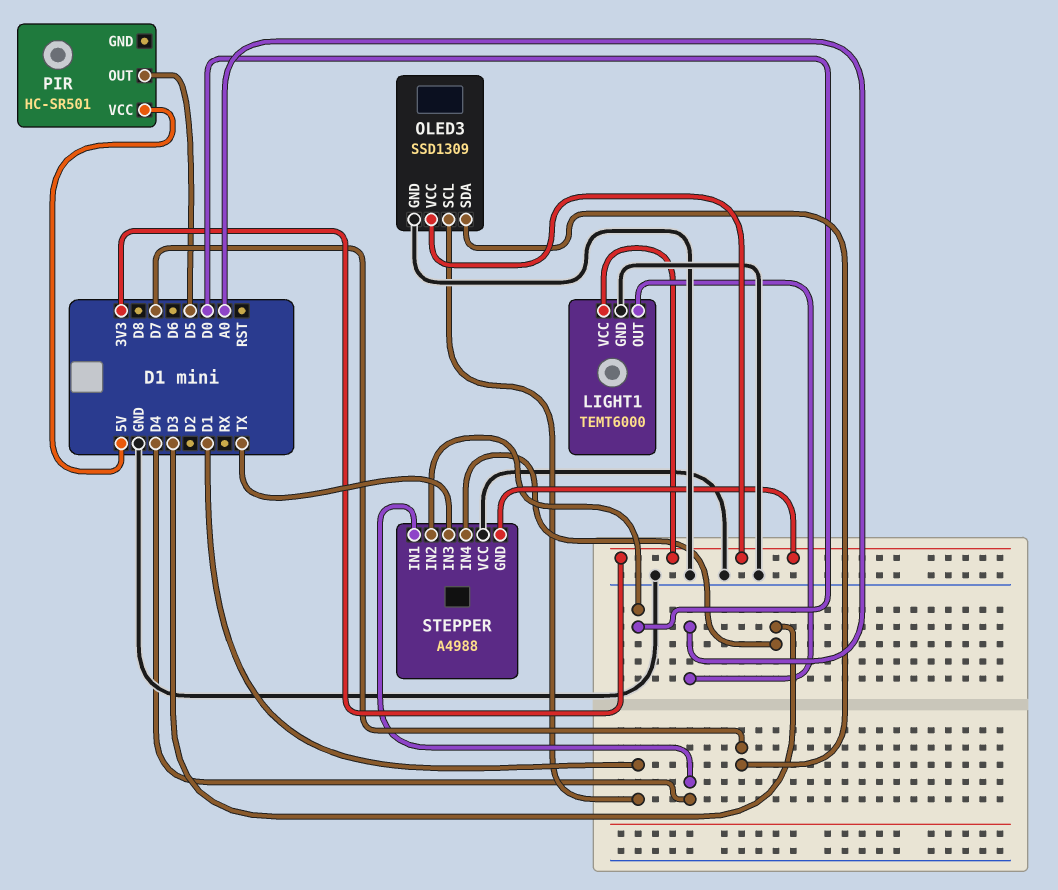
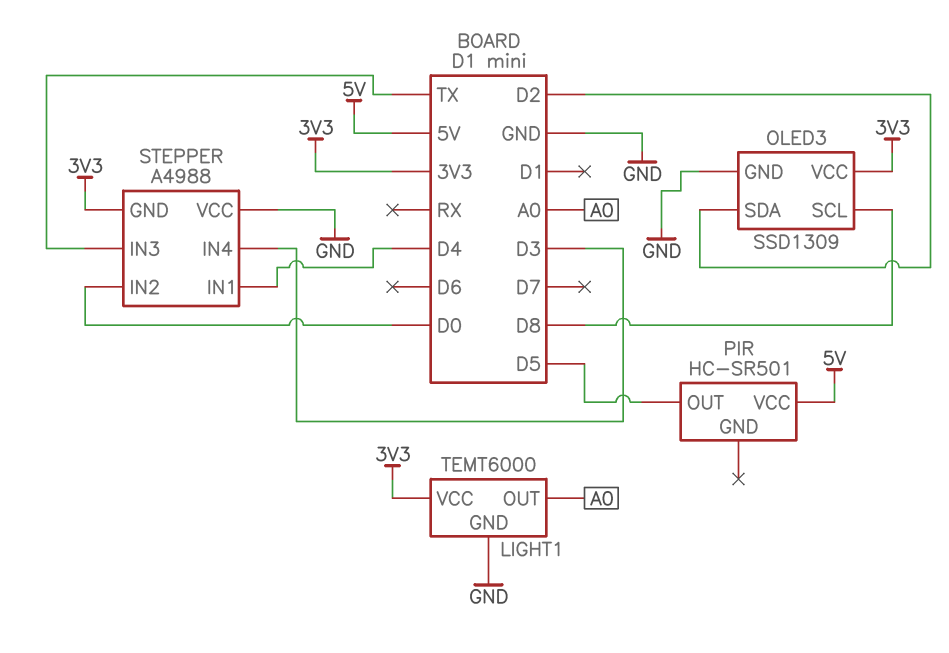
OLED3 pin SCL: D1 -> D8
OLED3 pin SDA: D7 -> D2

